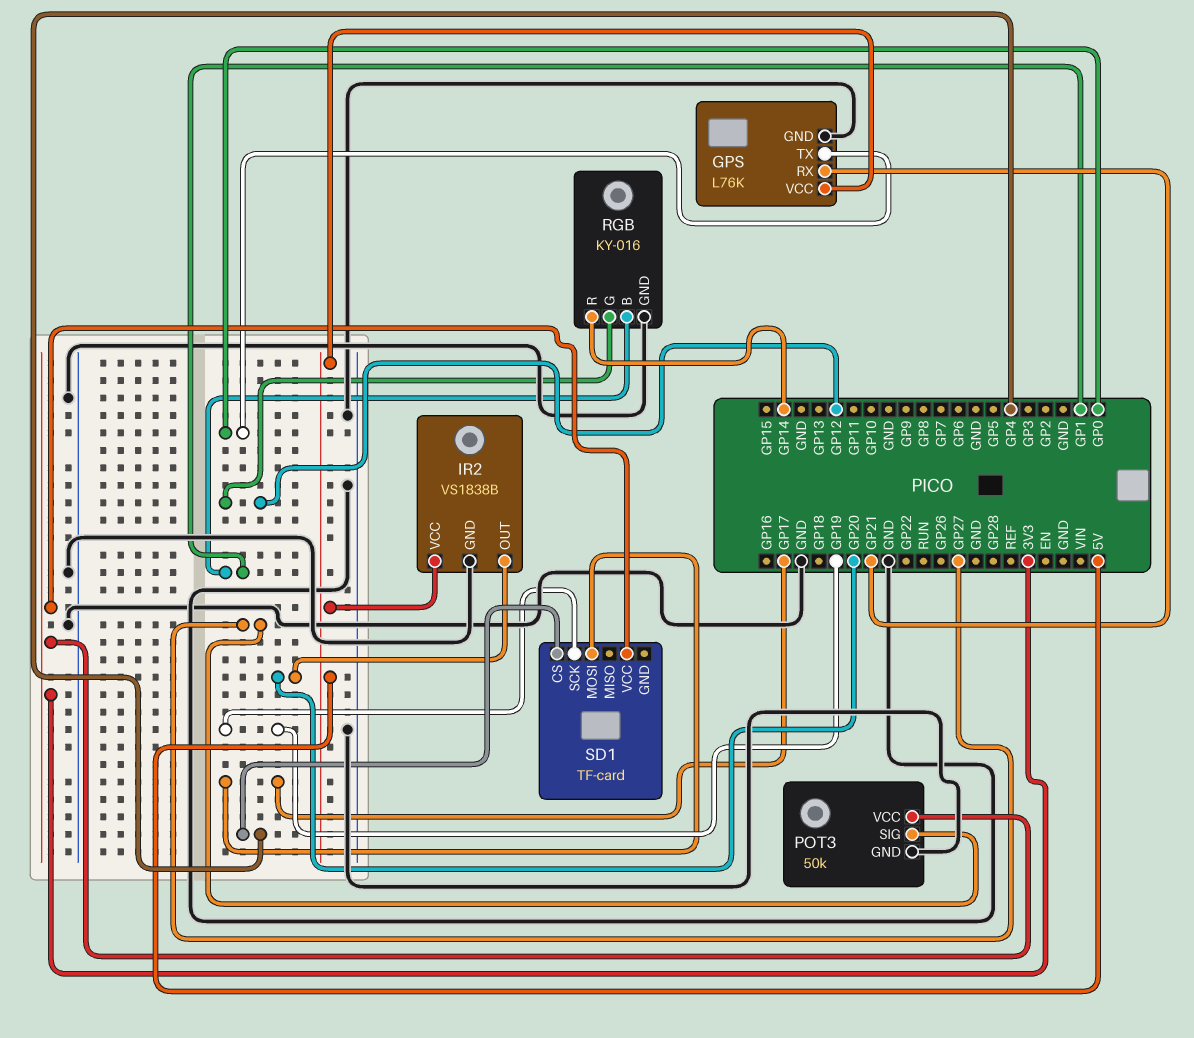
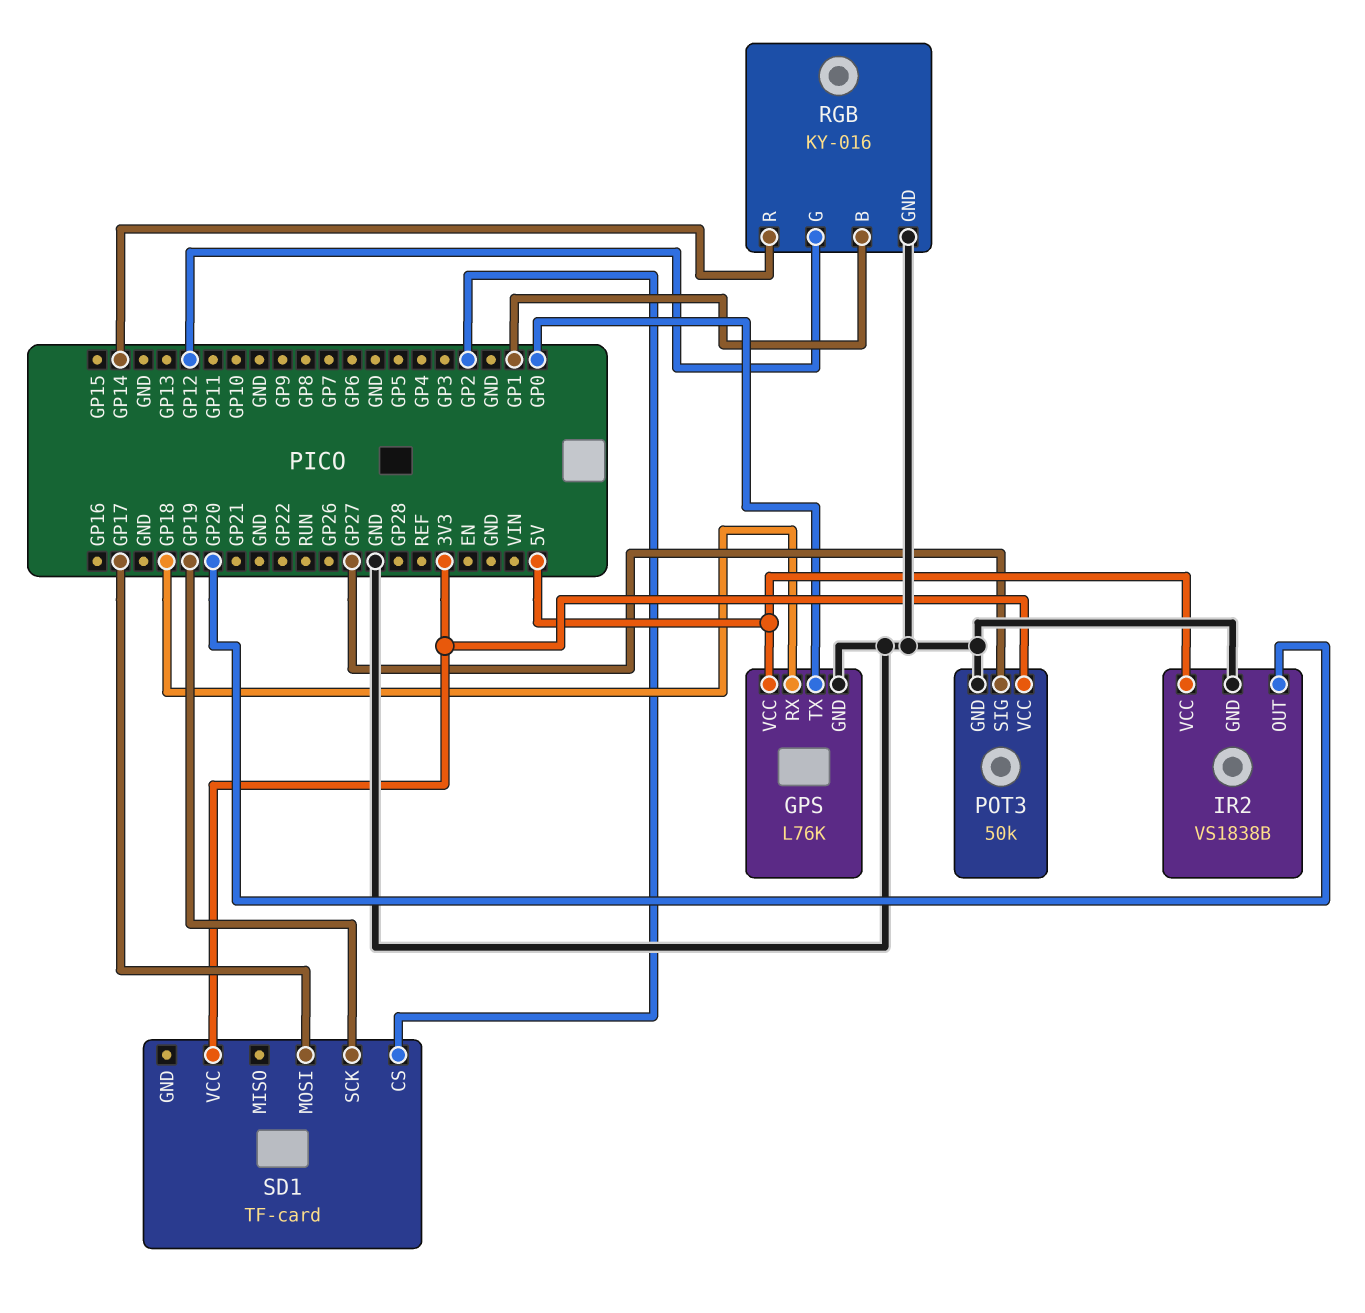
GPS pin RX: GP21 -> GP18
SD1 pin CS: GP4 -> GP2

